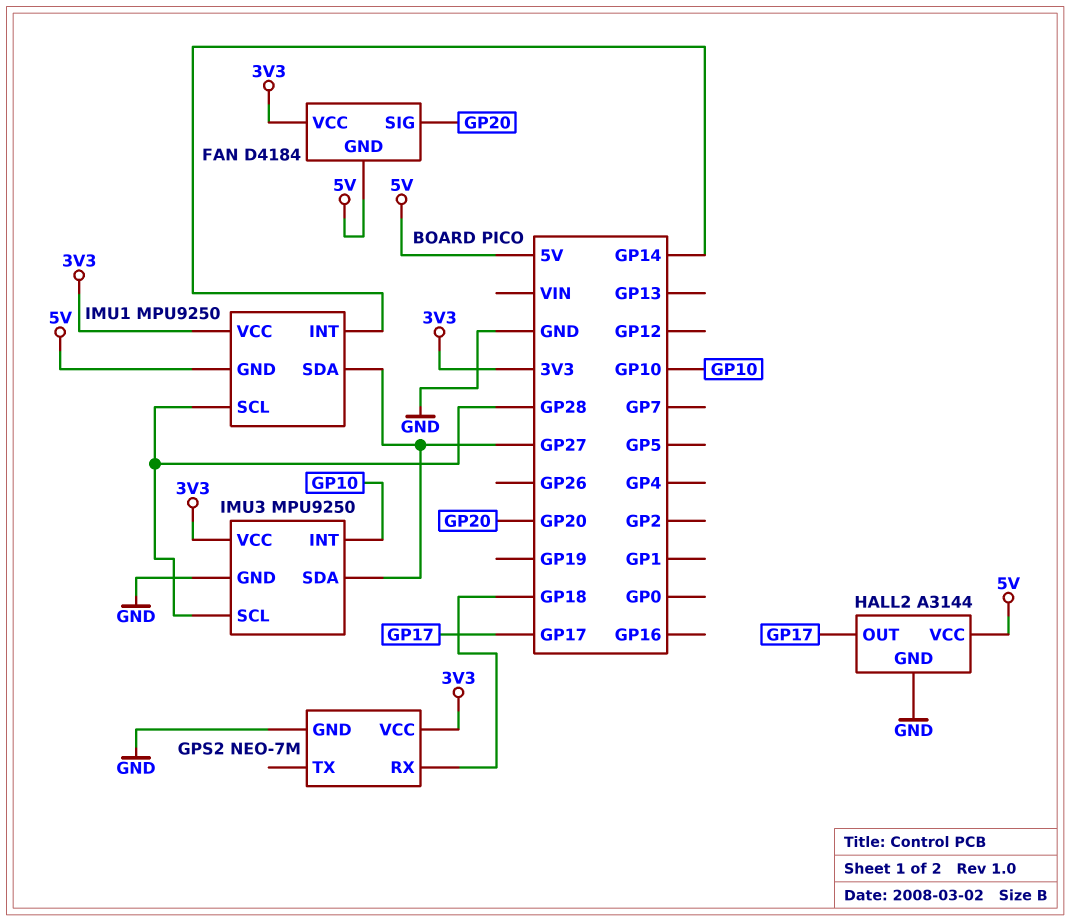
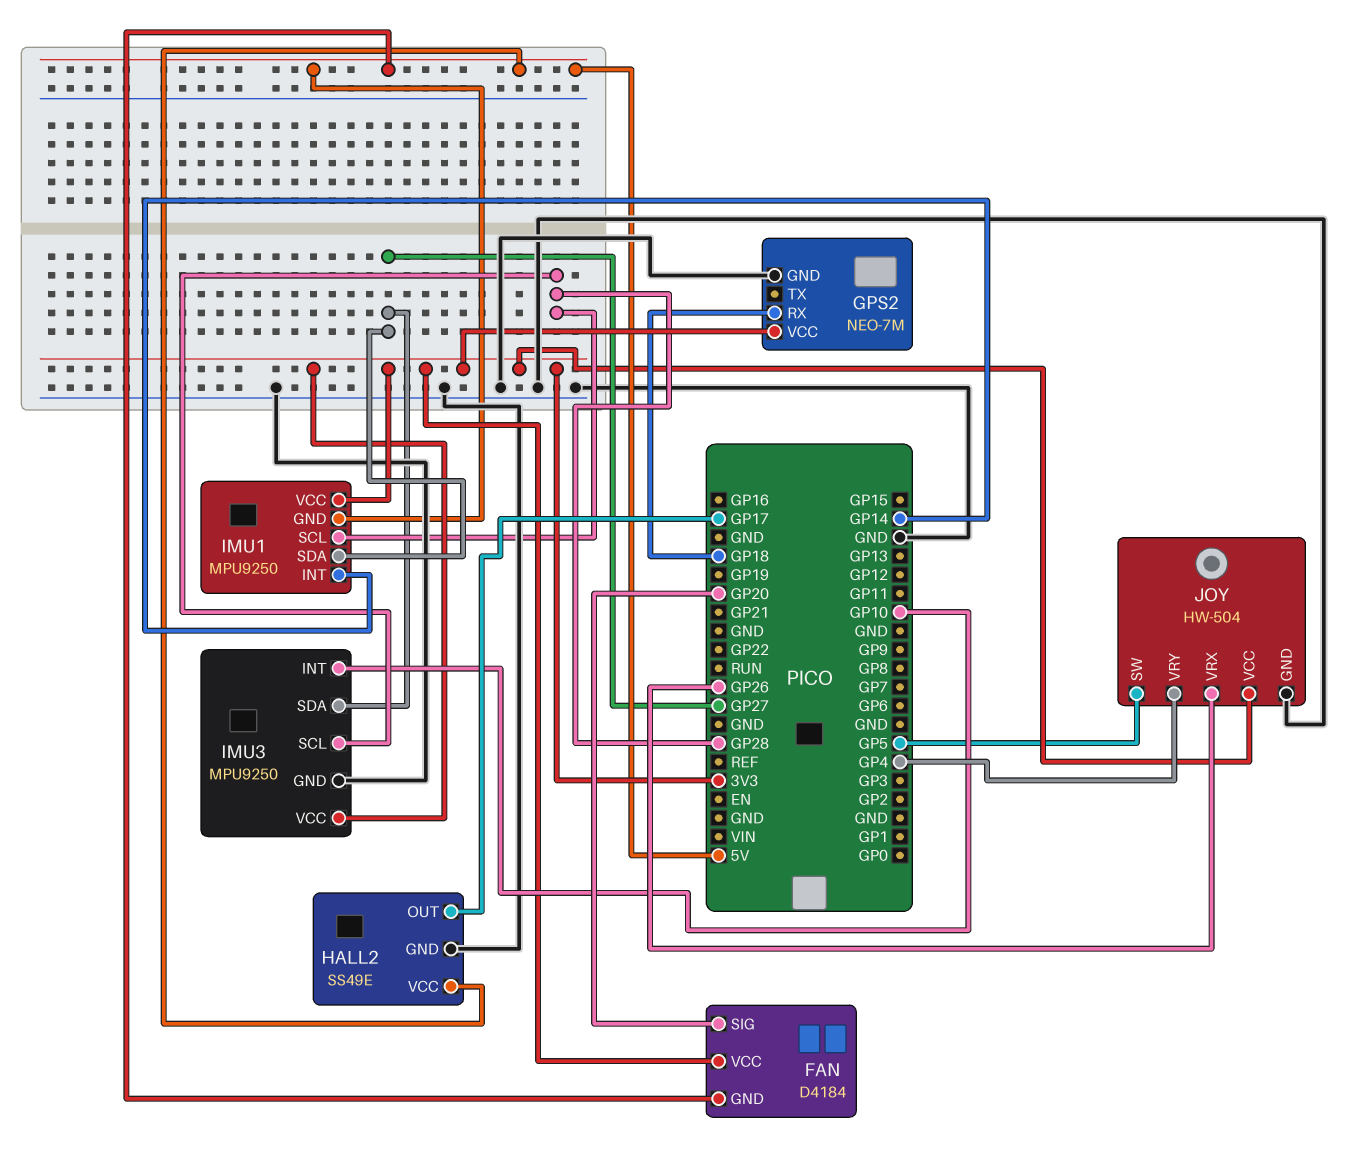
HALL2: A3144 -> SS49E
JOY: none -> HW-504
JOY pin GND: none -> GND
JOY pin SW: none -> GP5
JOY pin VCC: none -> 3V3
JOY pin VRX: none -> GP26
JOY pin VRY: none -> GP4

